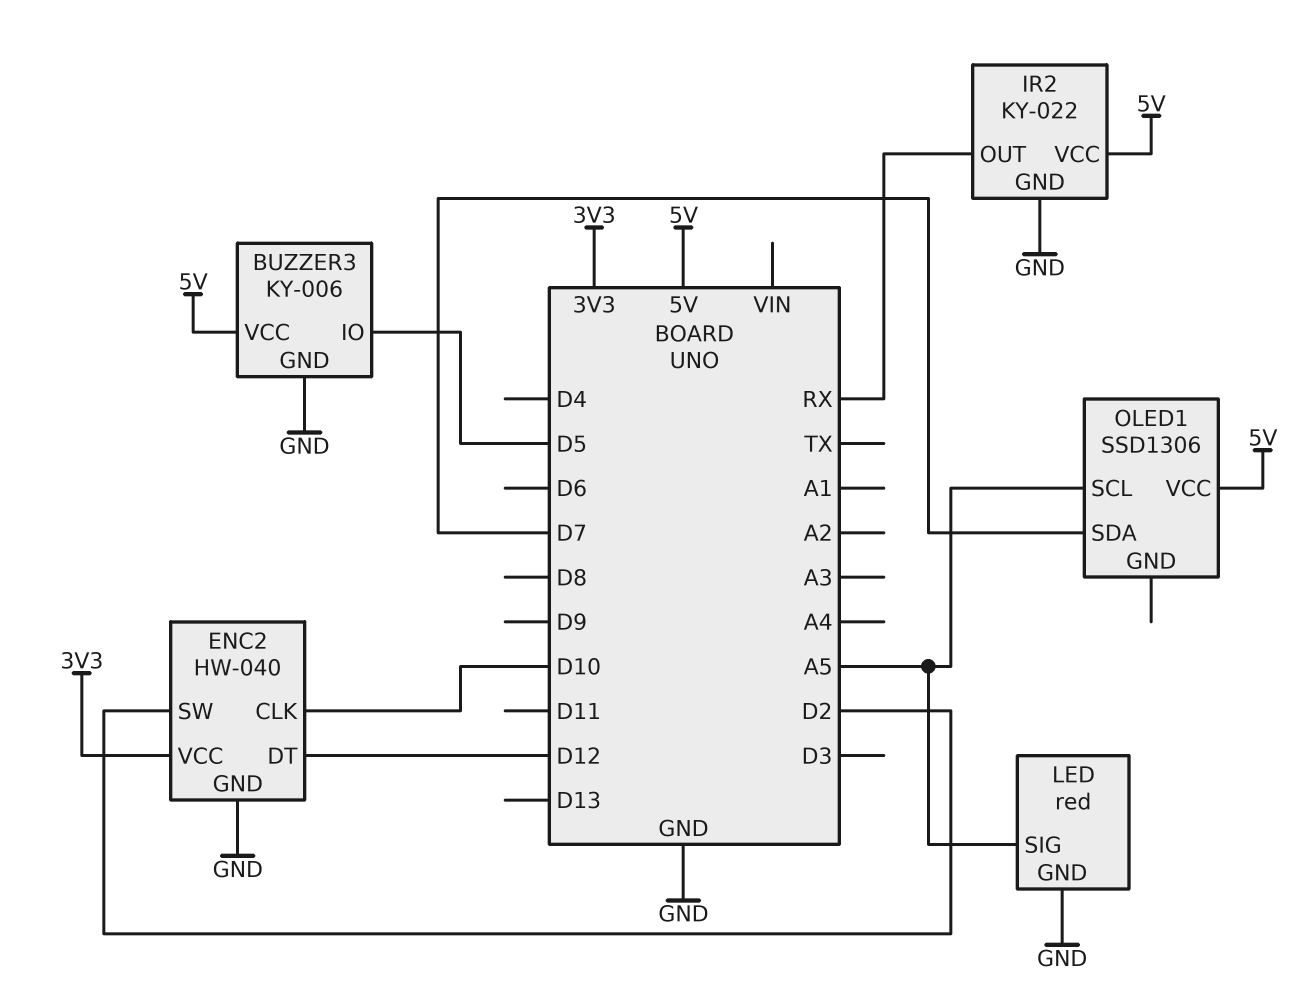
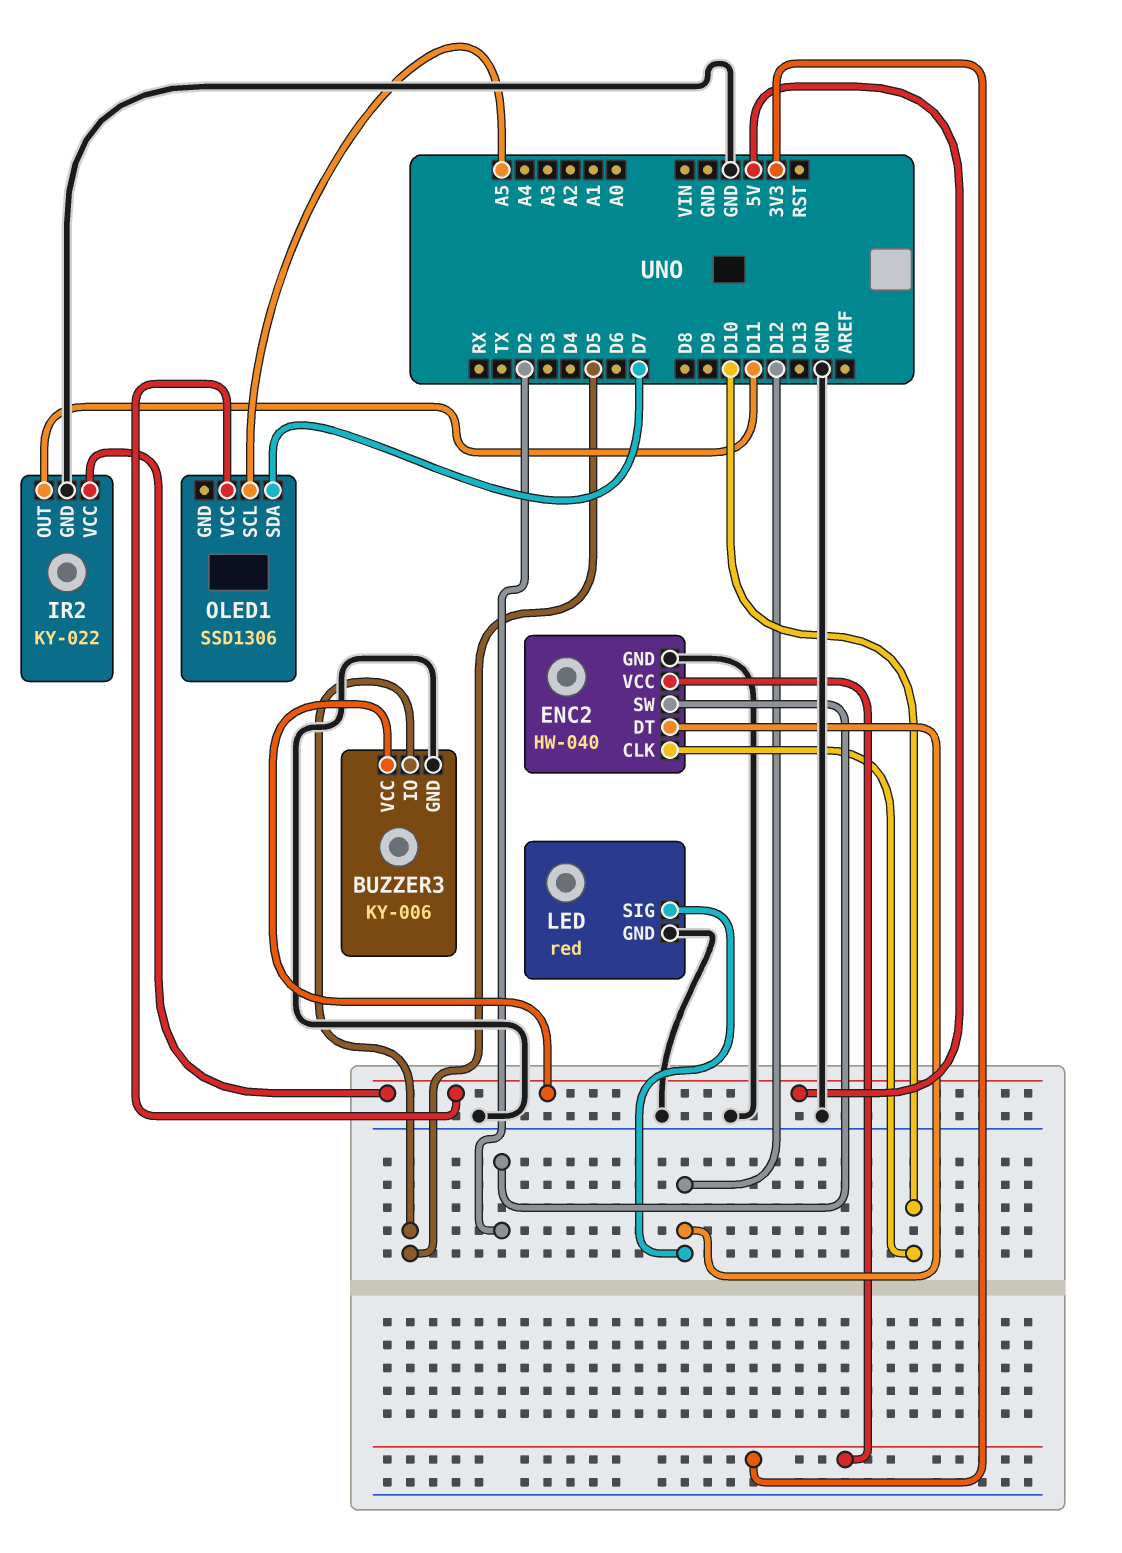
IR2 pin OUT: RX -> D11
LED pin SIG: A5 -> D12

